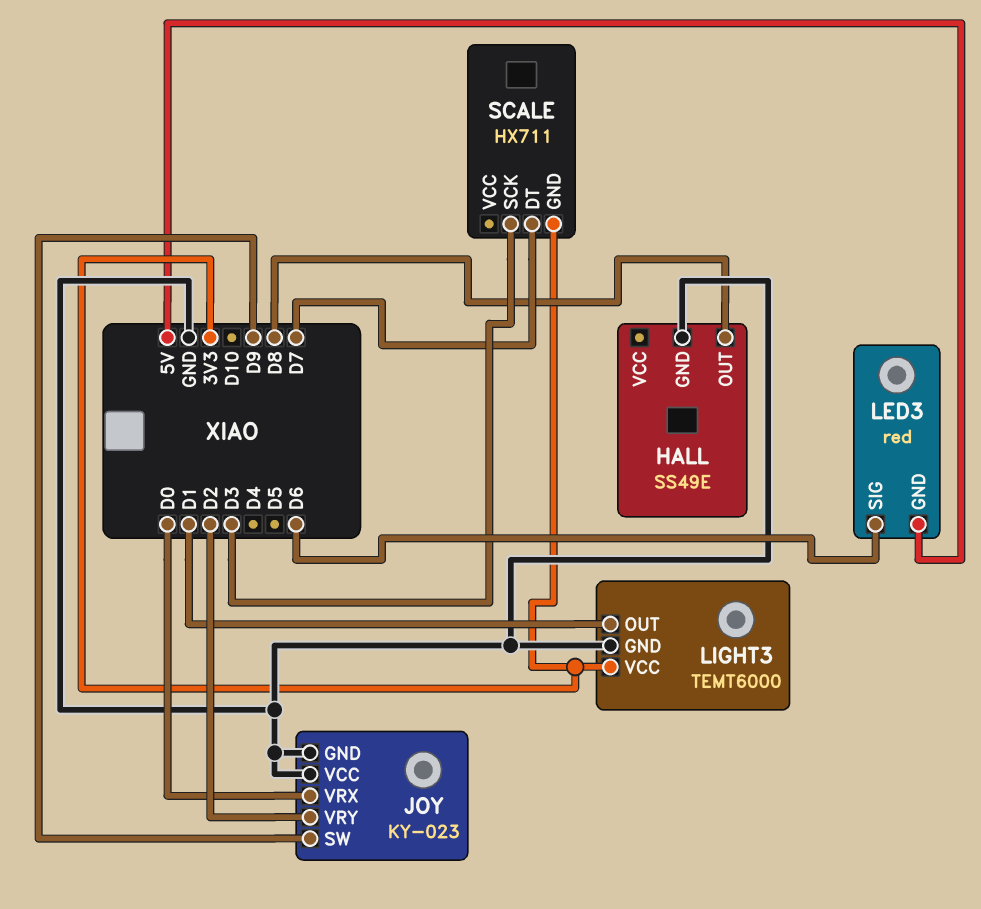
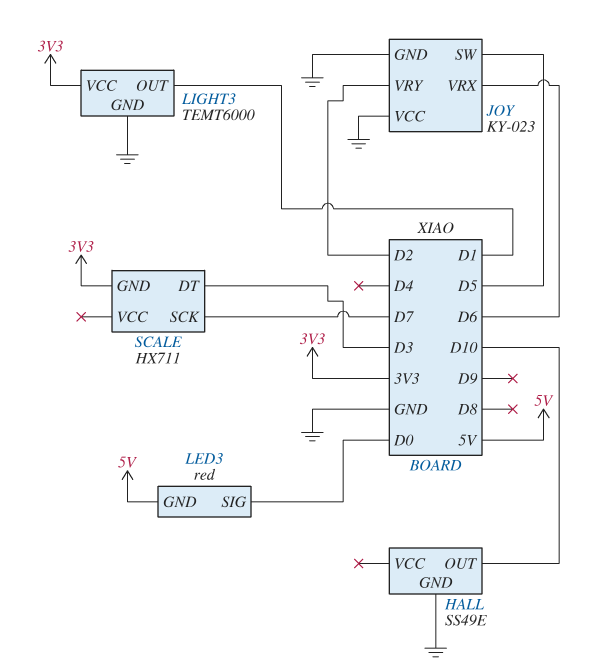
HALL pin OUT: D8 -> D10
JOY pin SW: D9 -> D5
JOY pin VRX: D0 -> D6
LED3 pin SIG: D6 -> D0
SCALE pin DT: D7 -> D3
SCALE pin SCK: D3 -> D7

